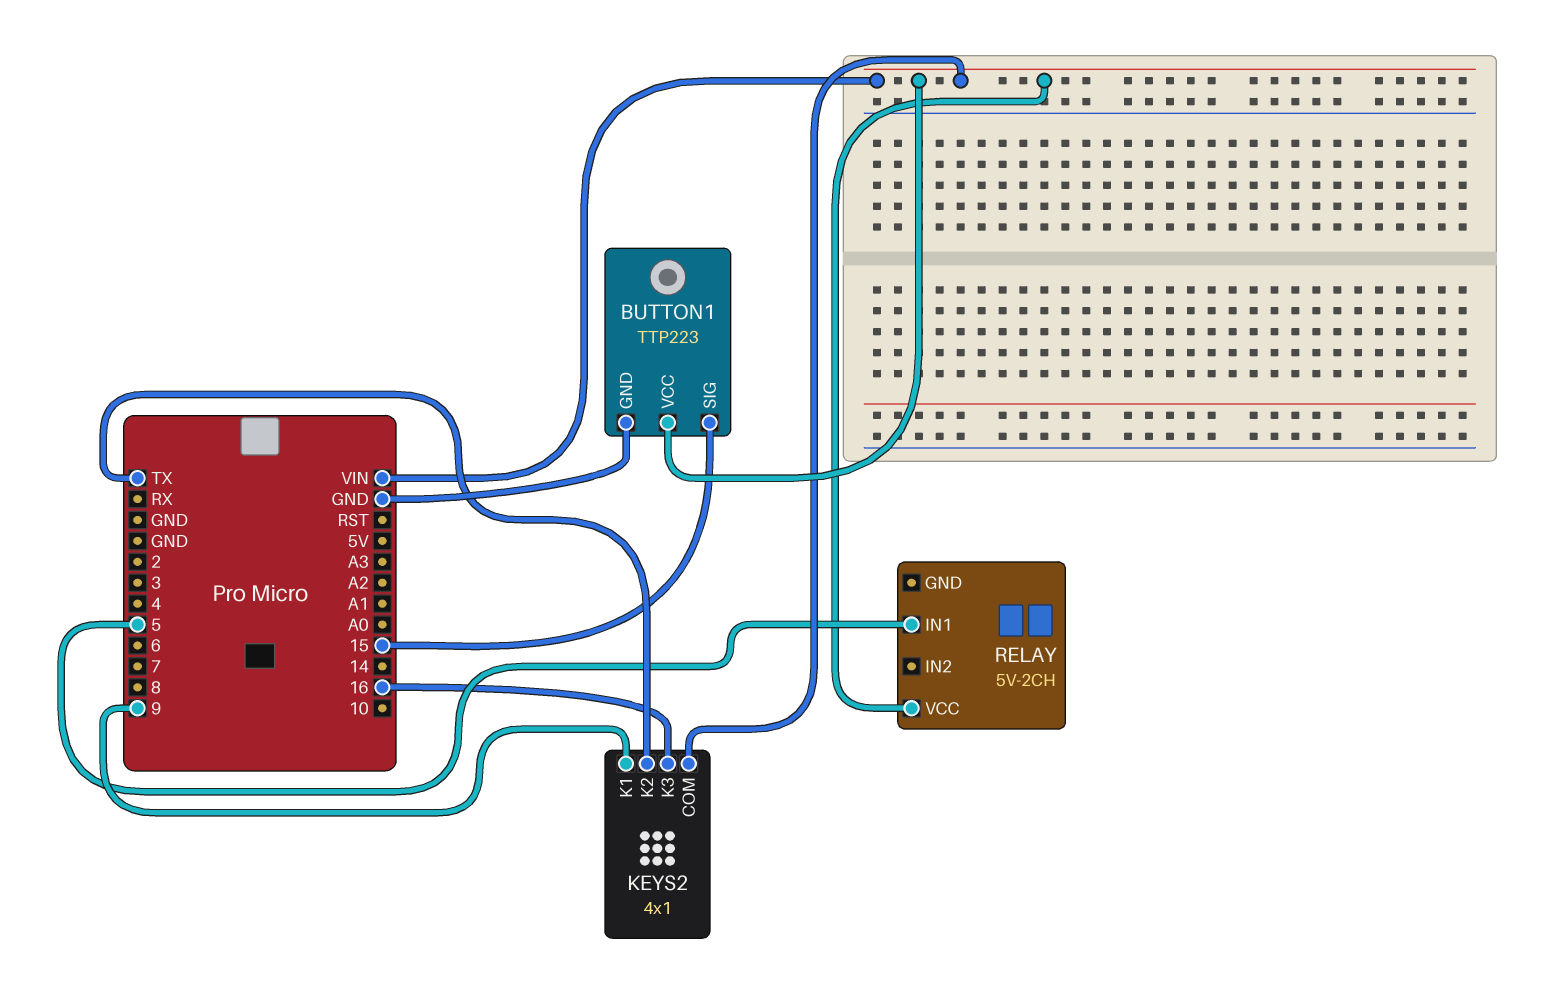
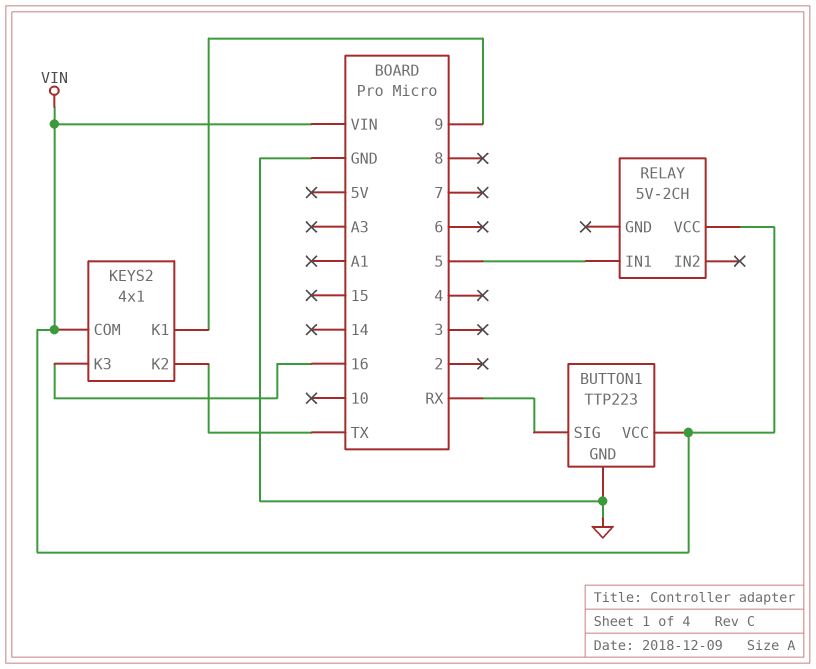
BUTTON1 pin SIG: 15 -> RX

